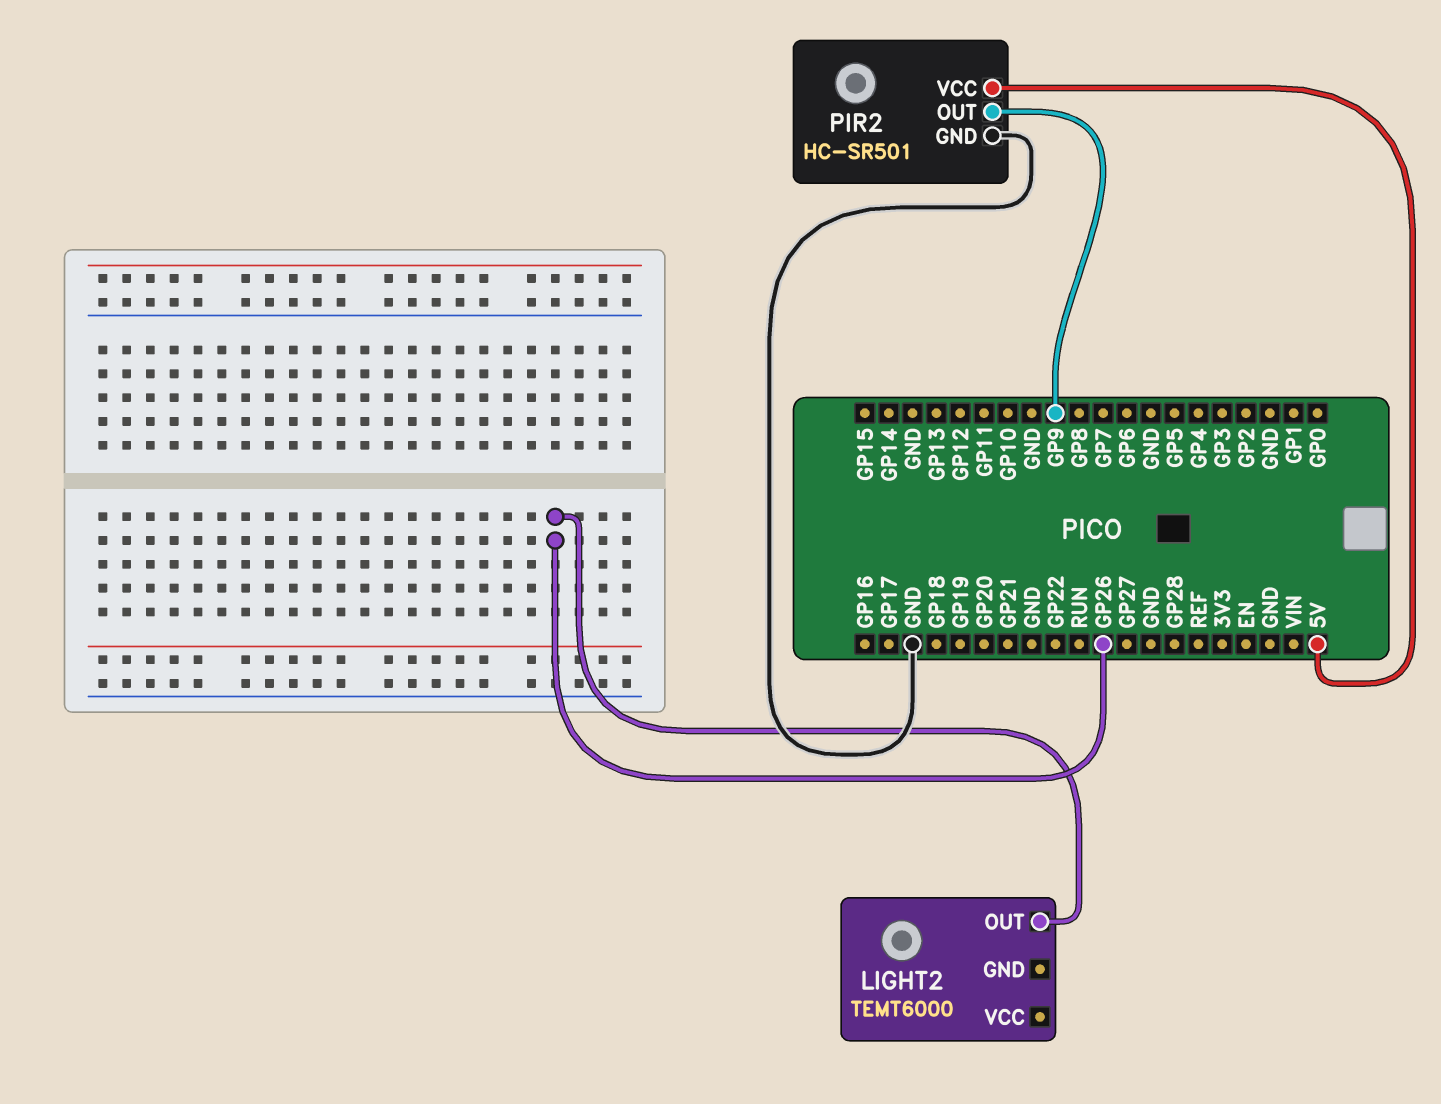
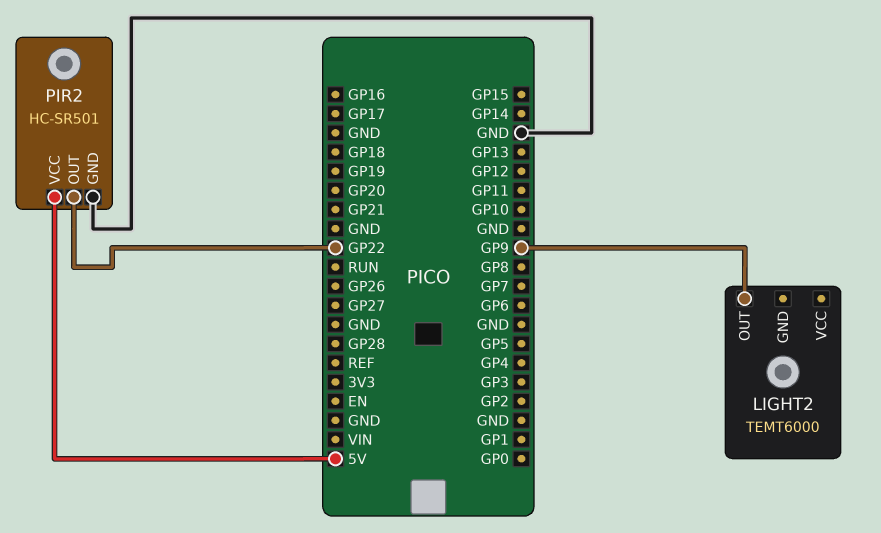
LIGHT2 pin OUT: GP26 -> GP9
PIR2 pin OUT: GP9 -> GP22

